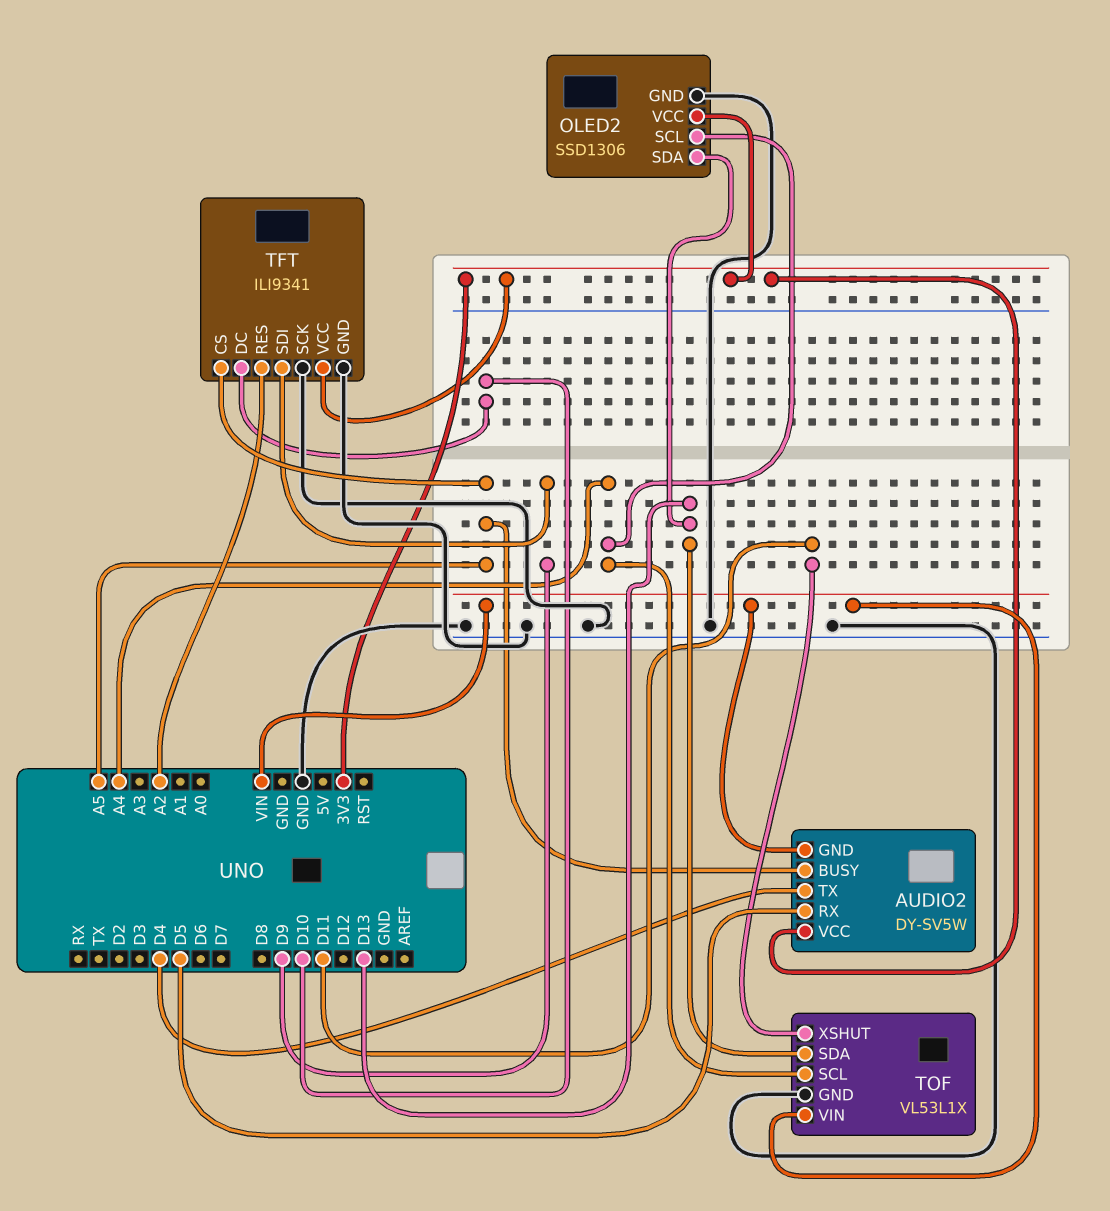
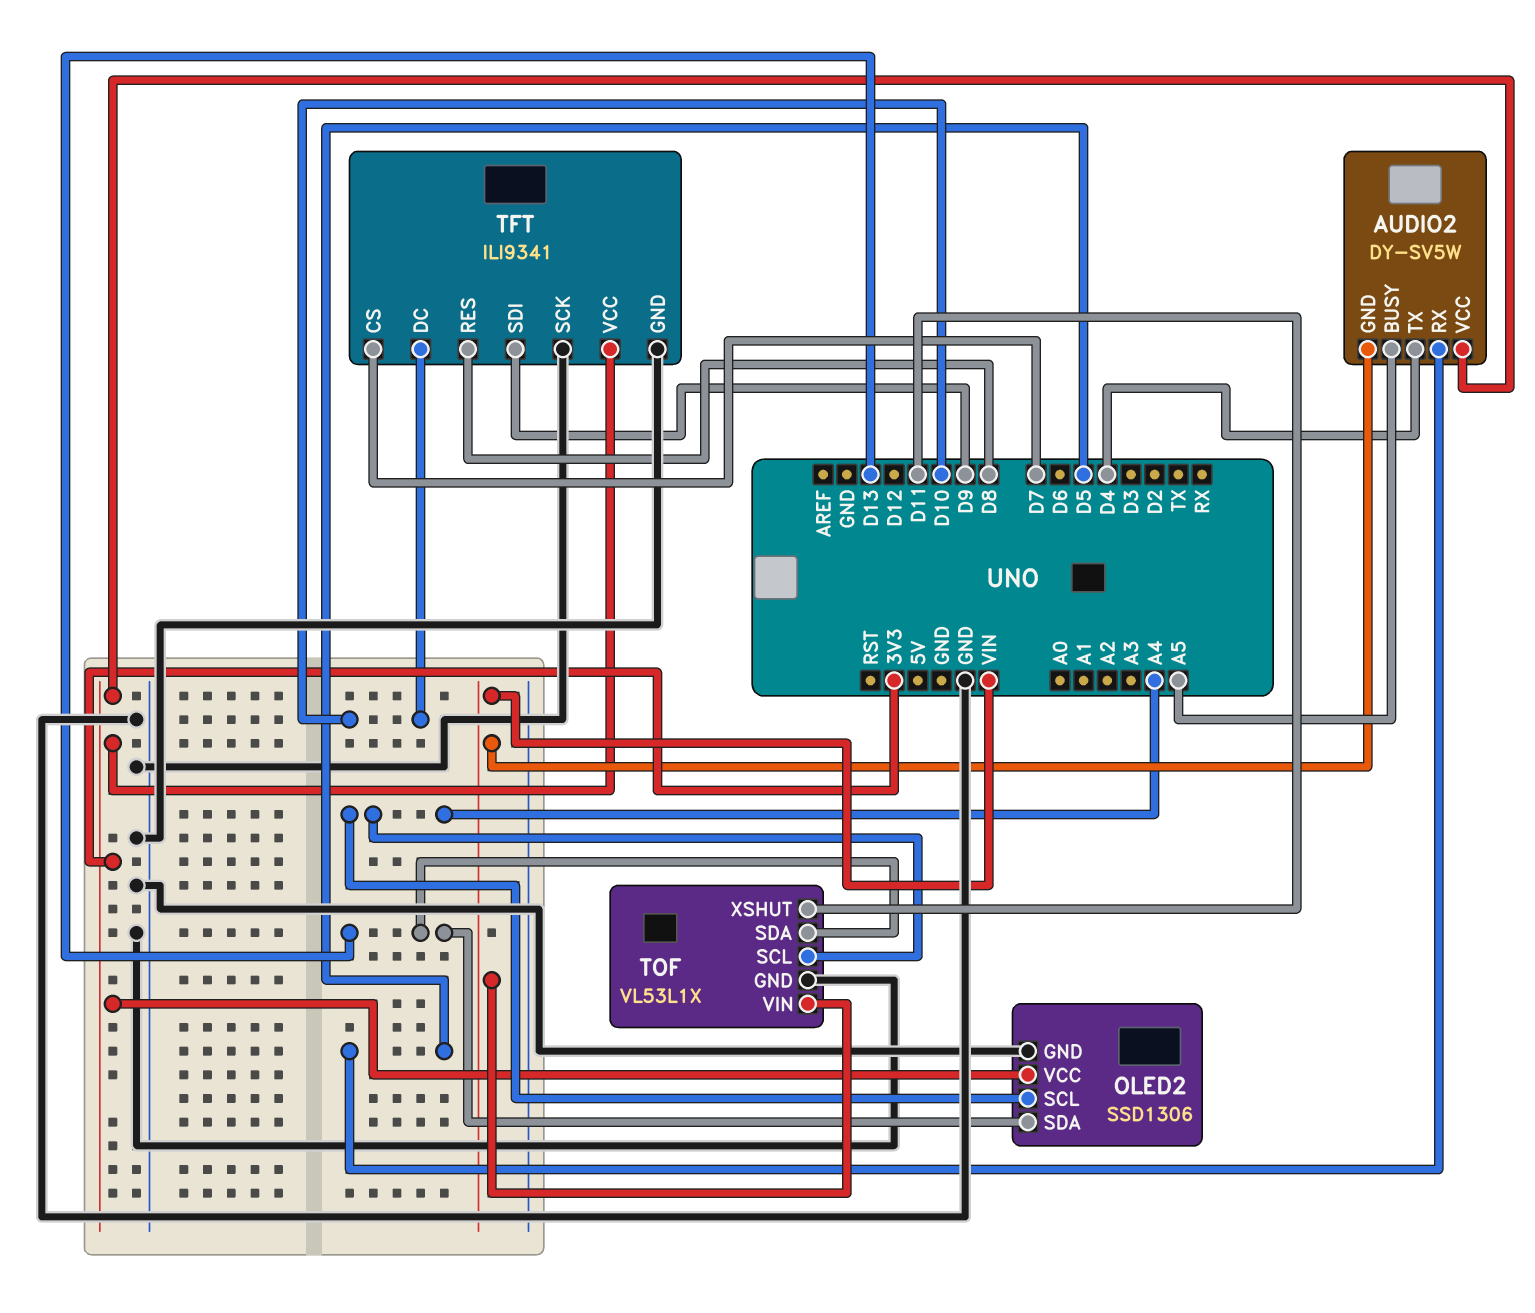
TFT pin CS: A5 -> D7
TFT pin RES: A2 -> D8

